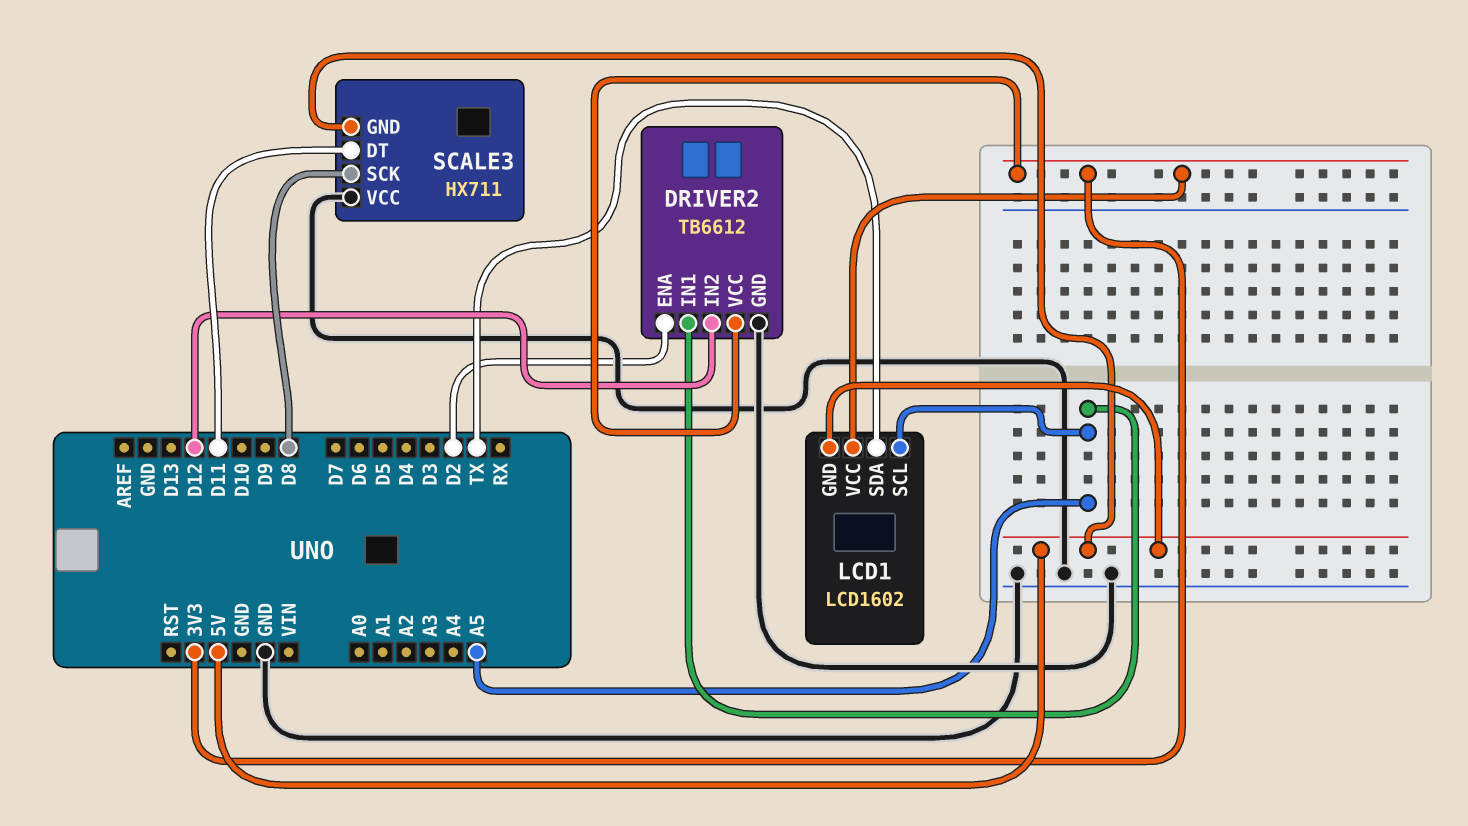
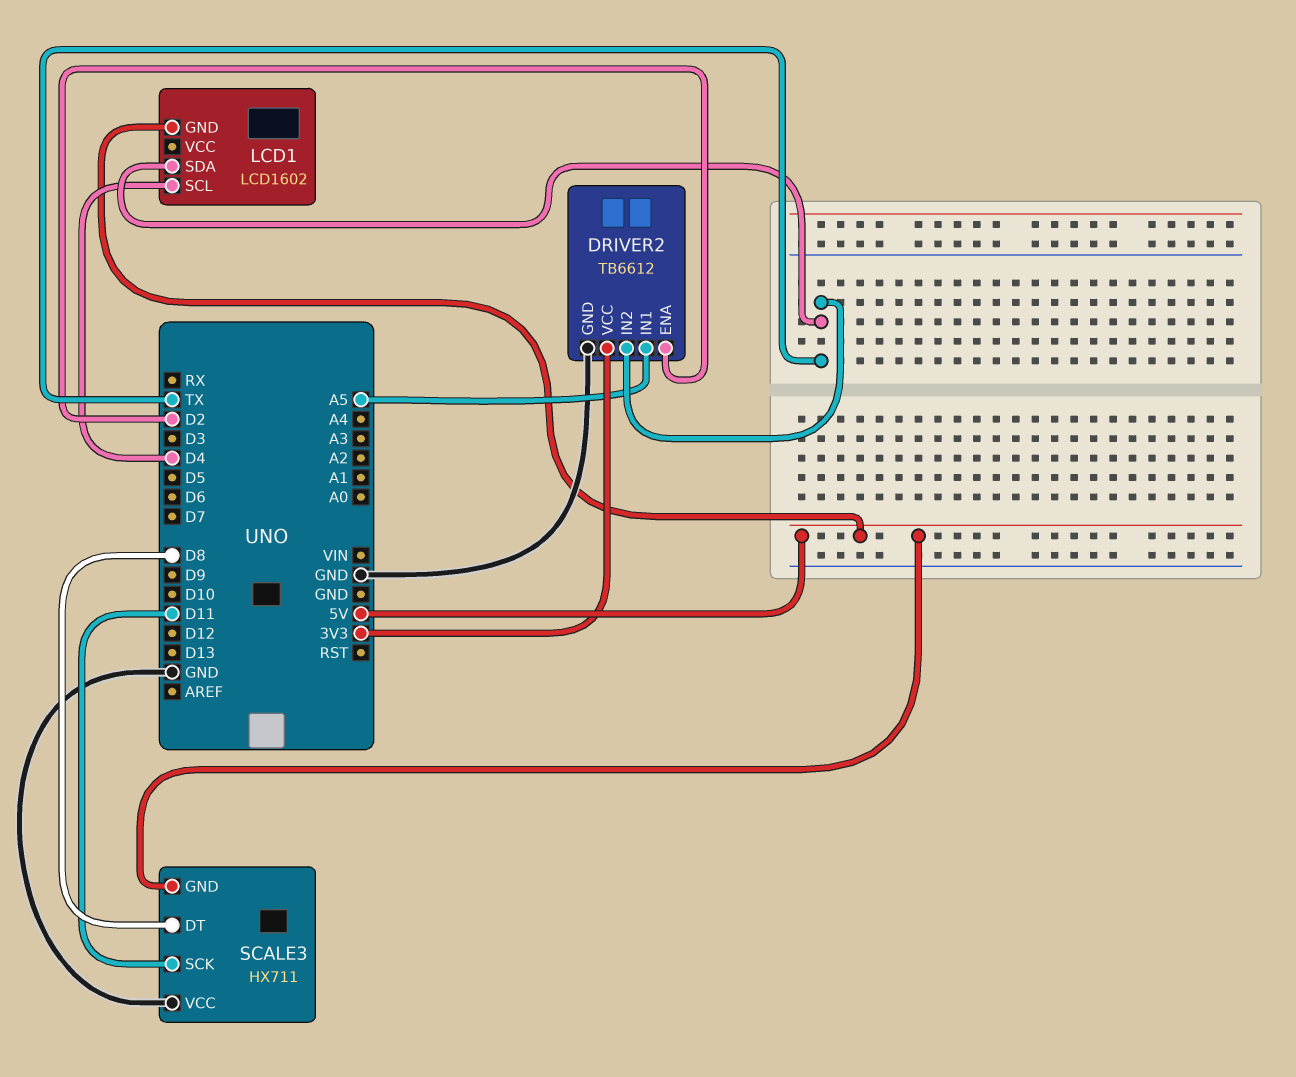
DRIVER2 pin IN2: D12 -> TX
LCD1 pin SCL: A5 -> D4
LCD1 pin VCC: 3V3 -> none
SCALE3 pin DT: D11 -> D8
SCALE3 pin SCK: D8 -> D11

